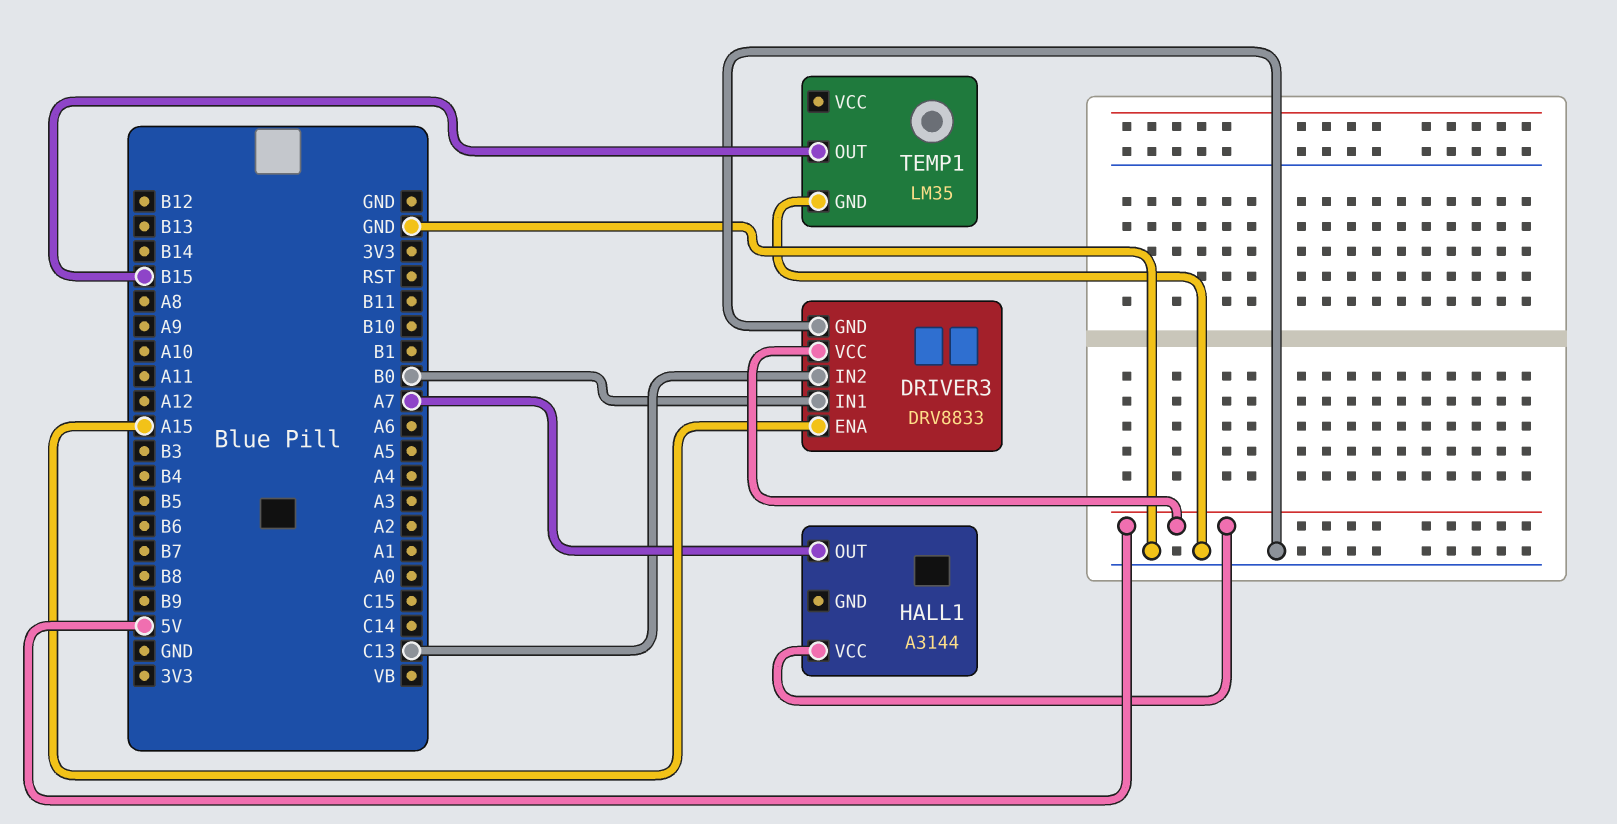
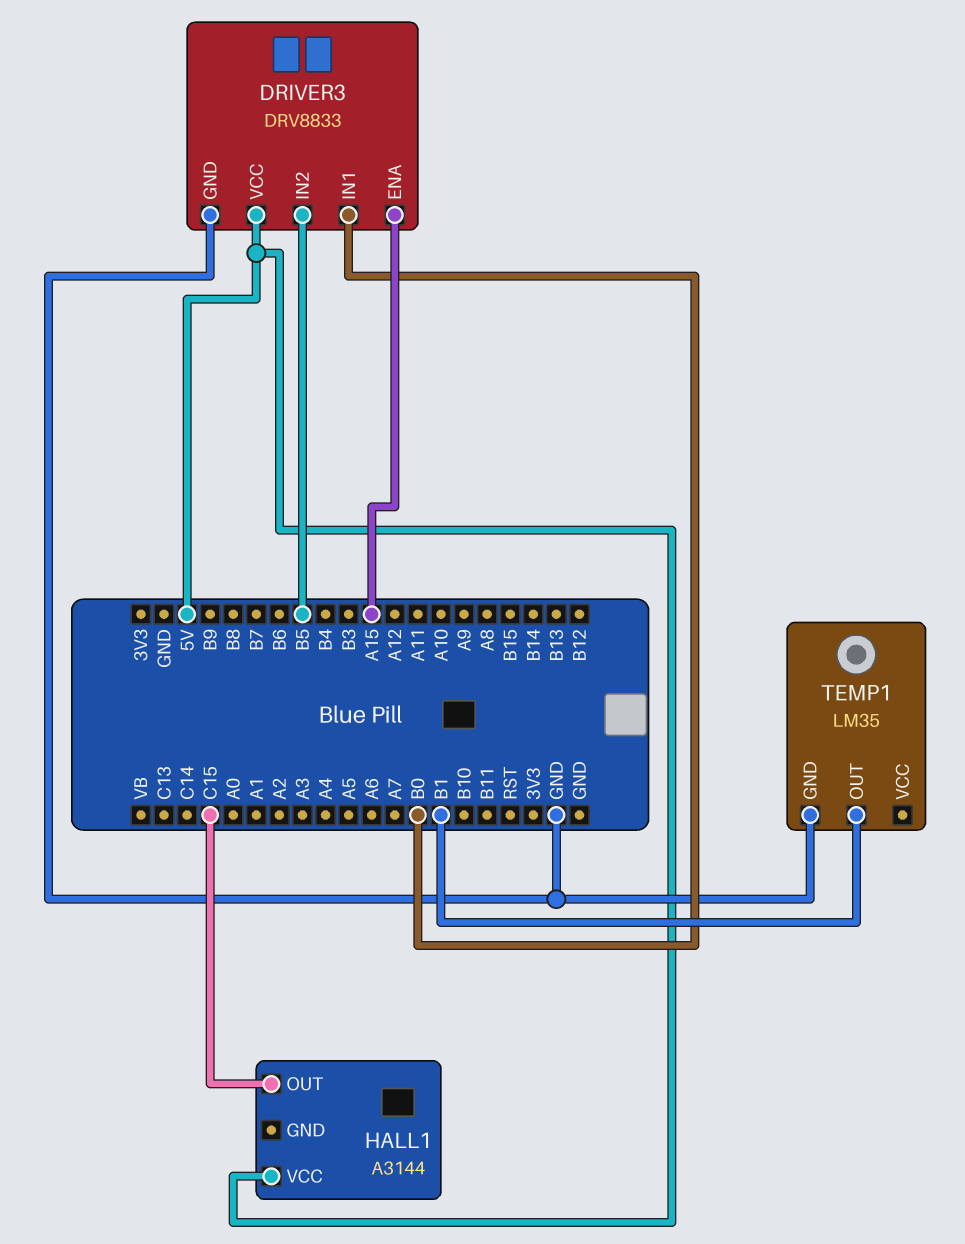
DRIVER3 pin IN2: C13 -> B5
HALL1 pin OUT: A7 -> C15
TEMP1 pin OUT: B15 -> B1

